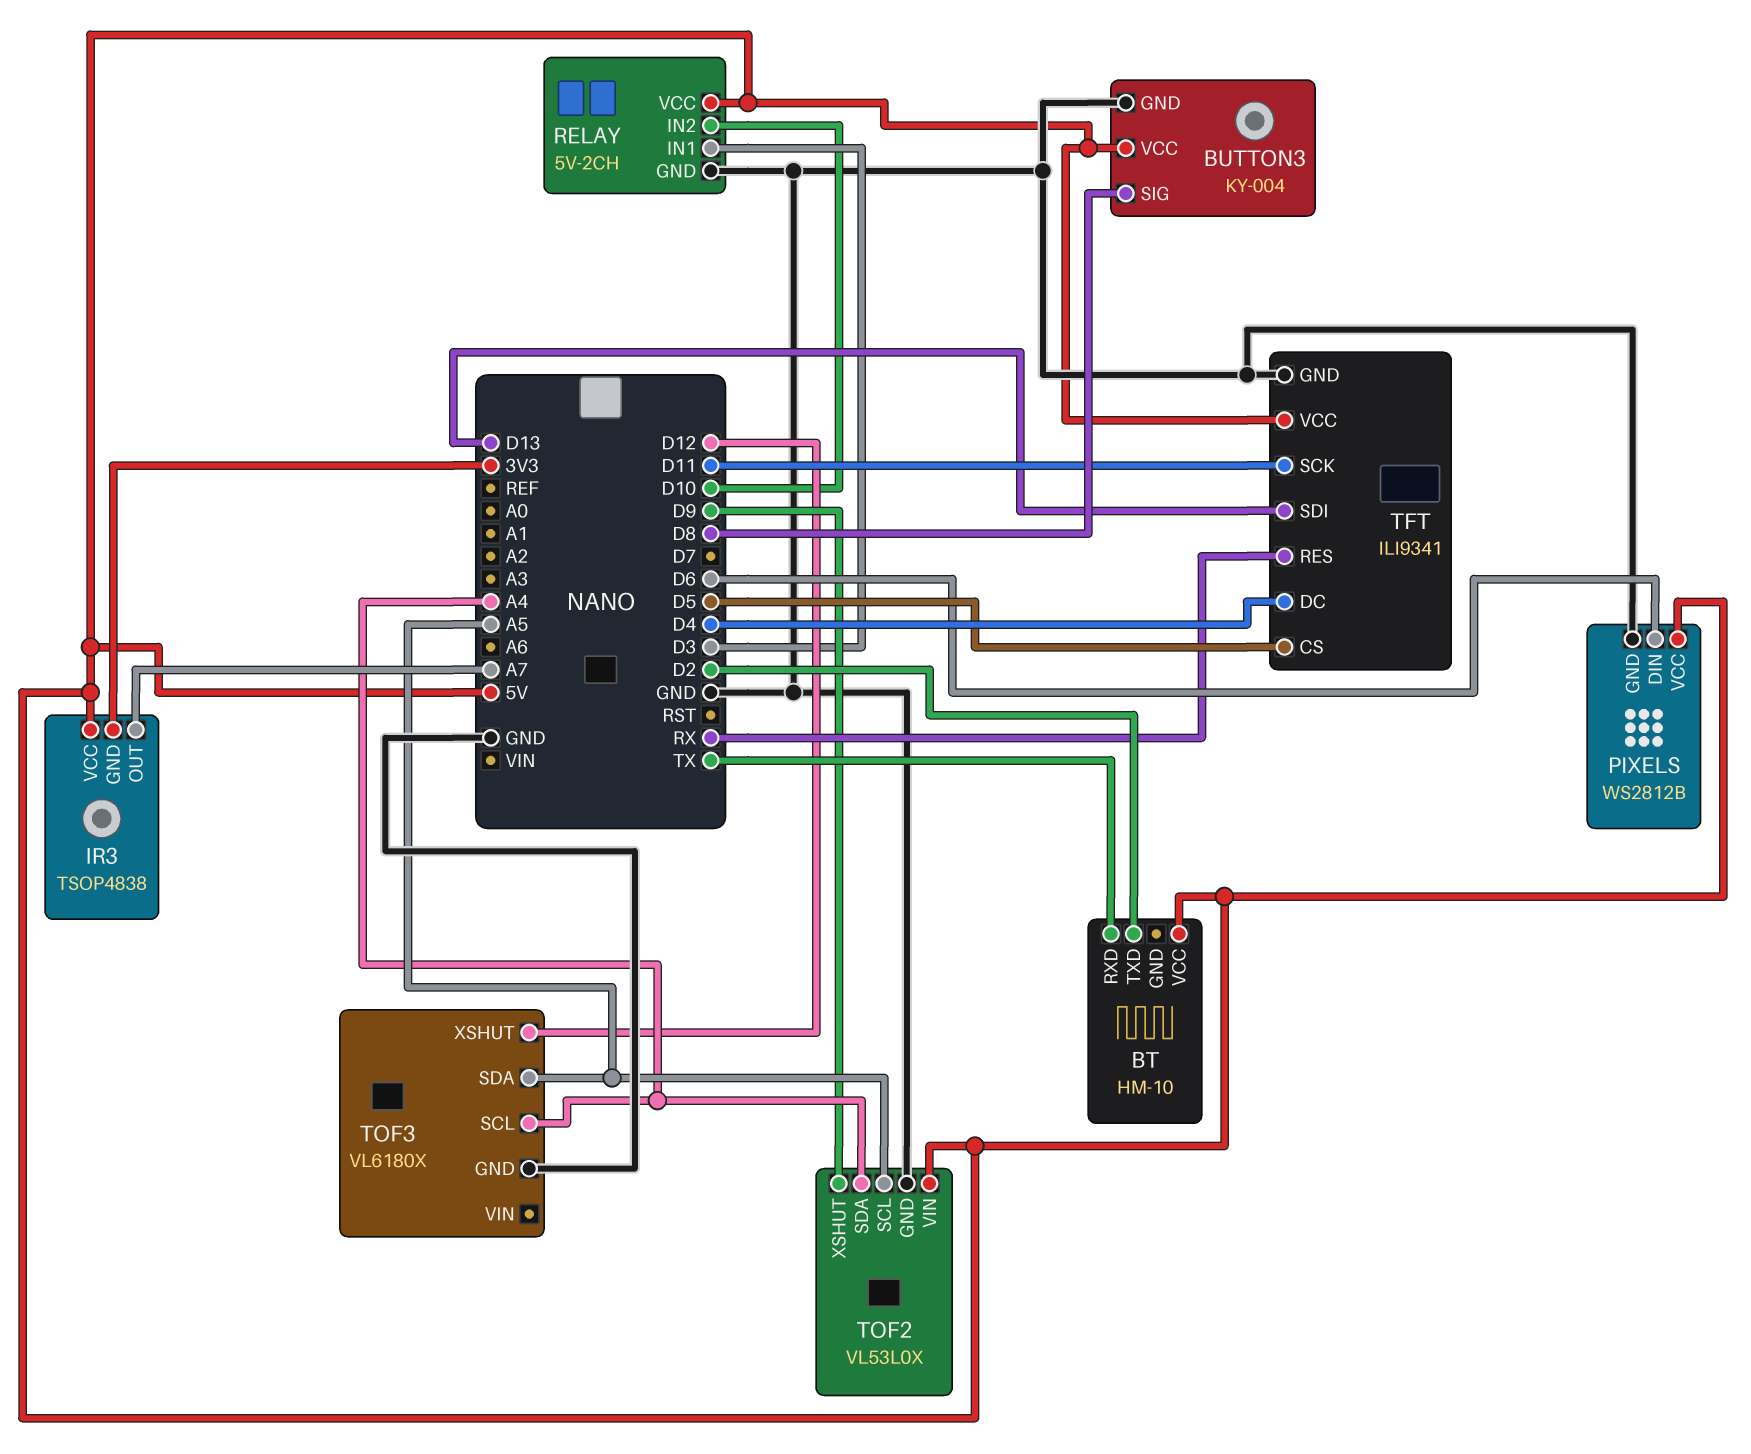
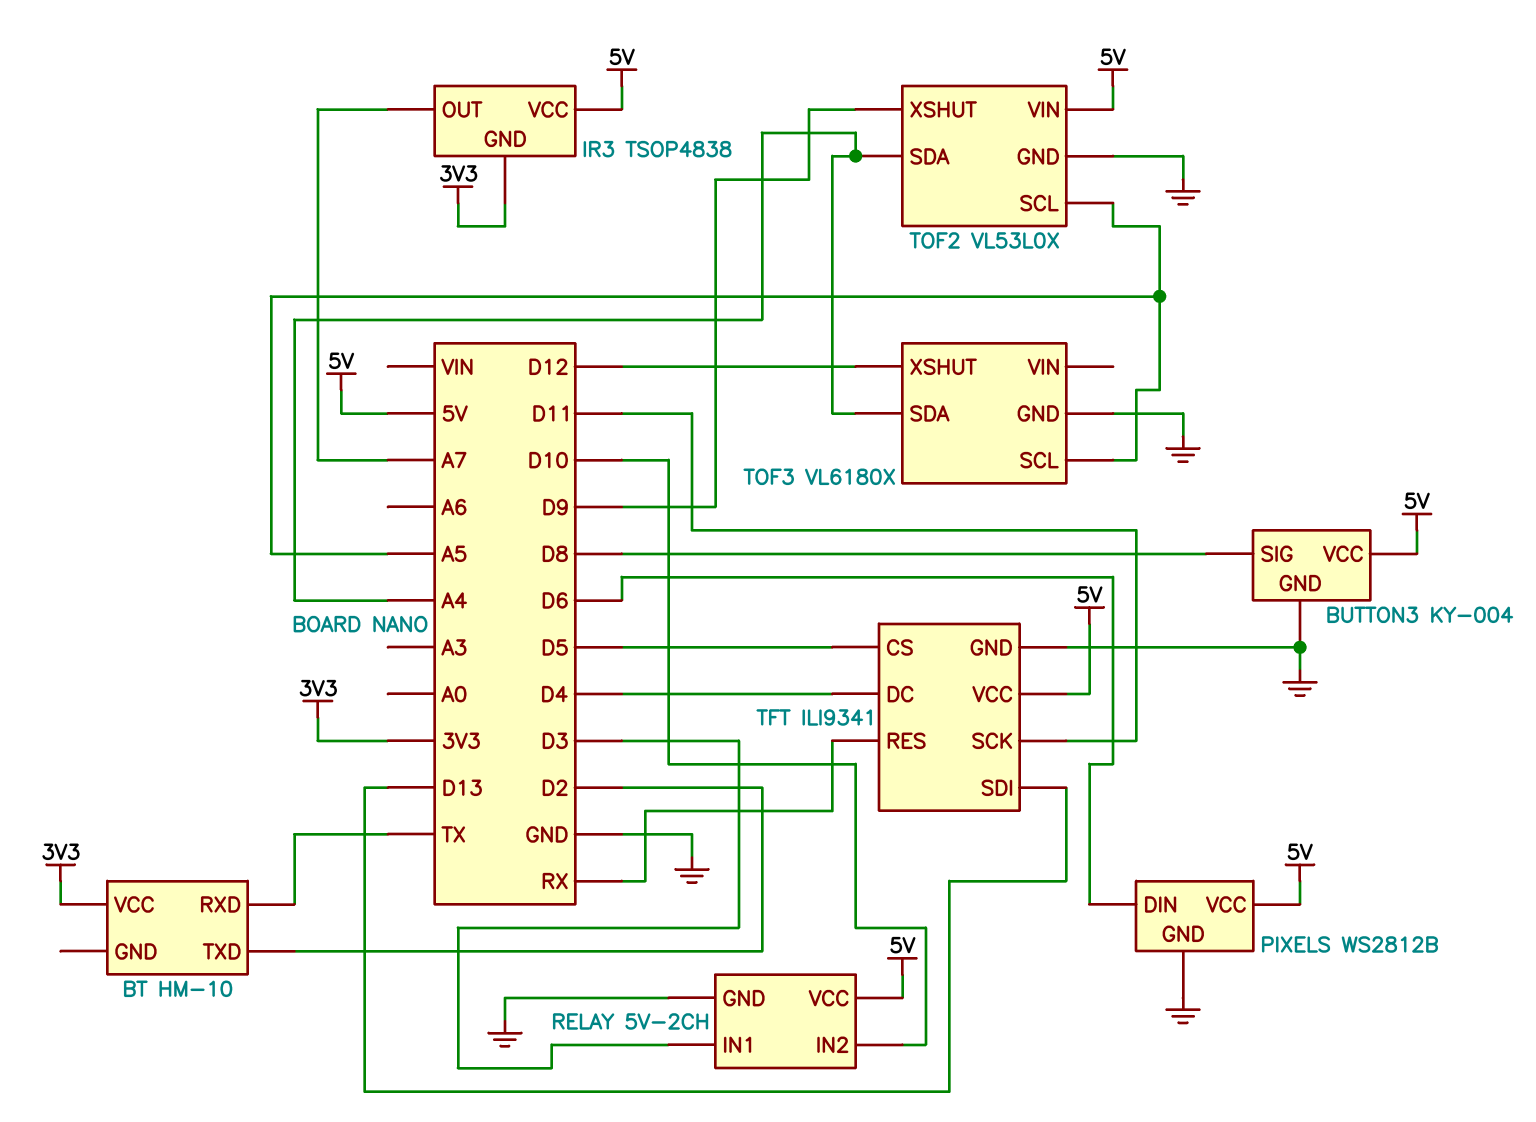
BT pin VCC: 5V -> 3V3
TOF3 pin SCL: A4 -> A5
TOF3 pin SDA: A5 -> A4

